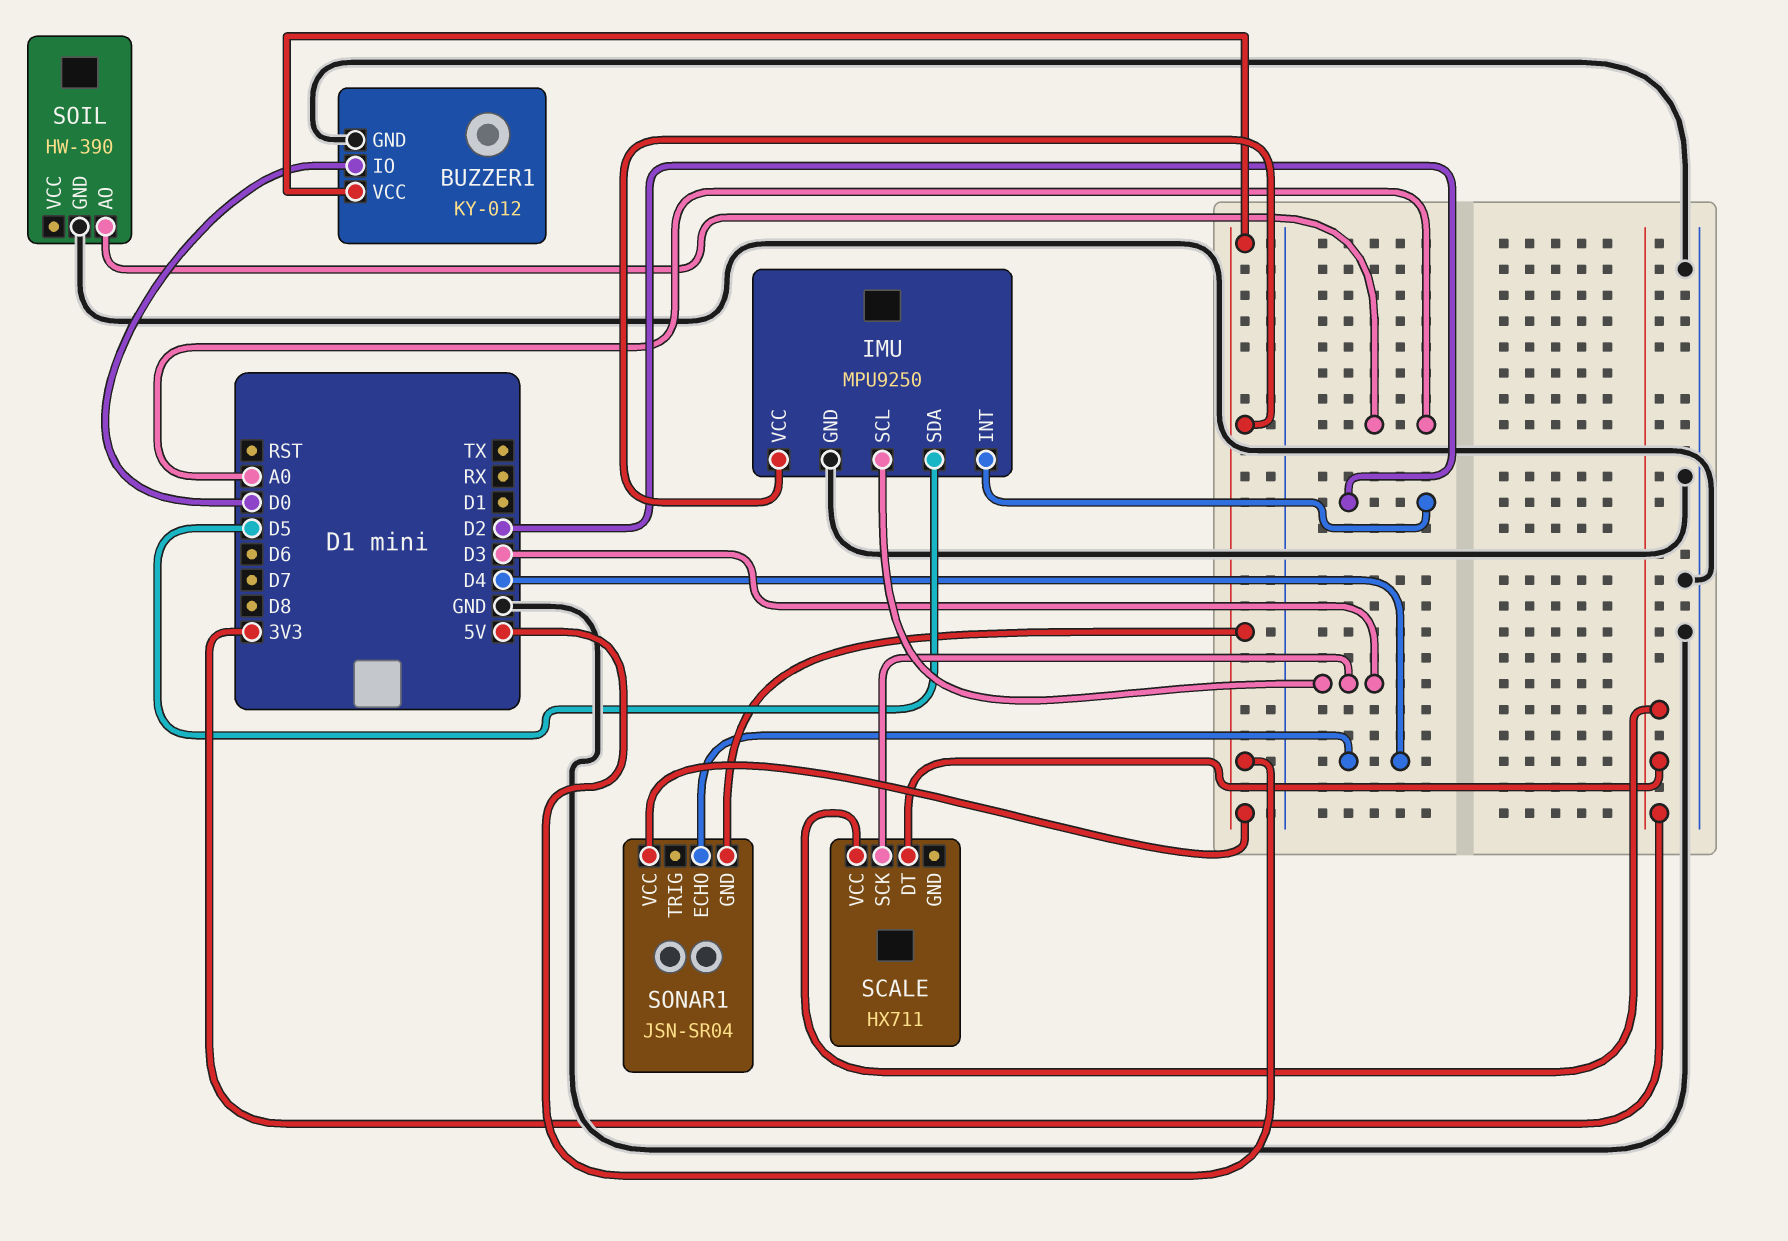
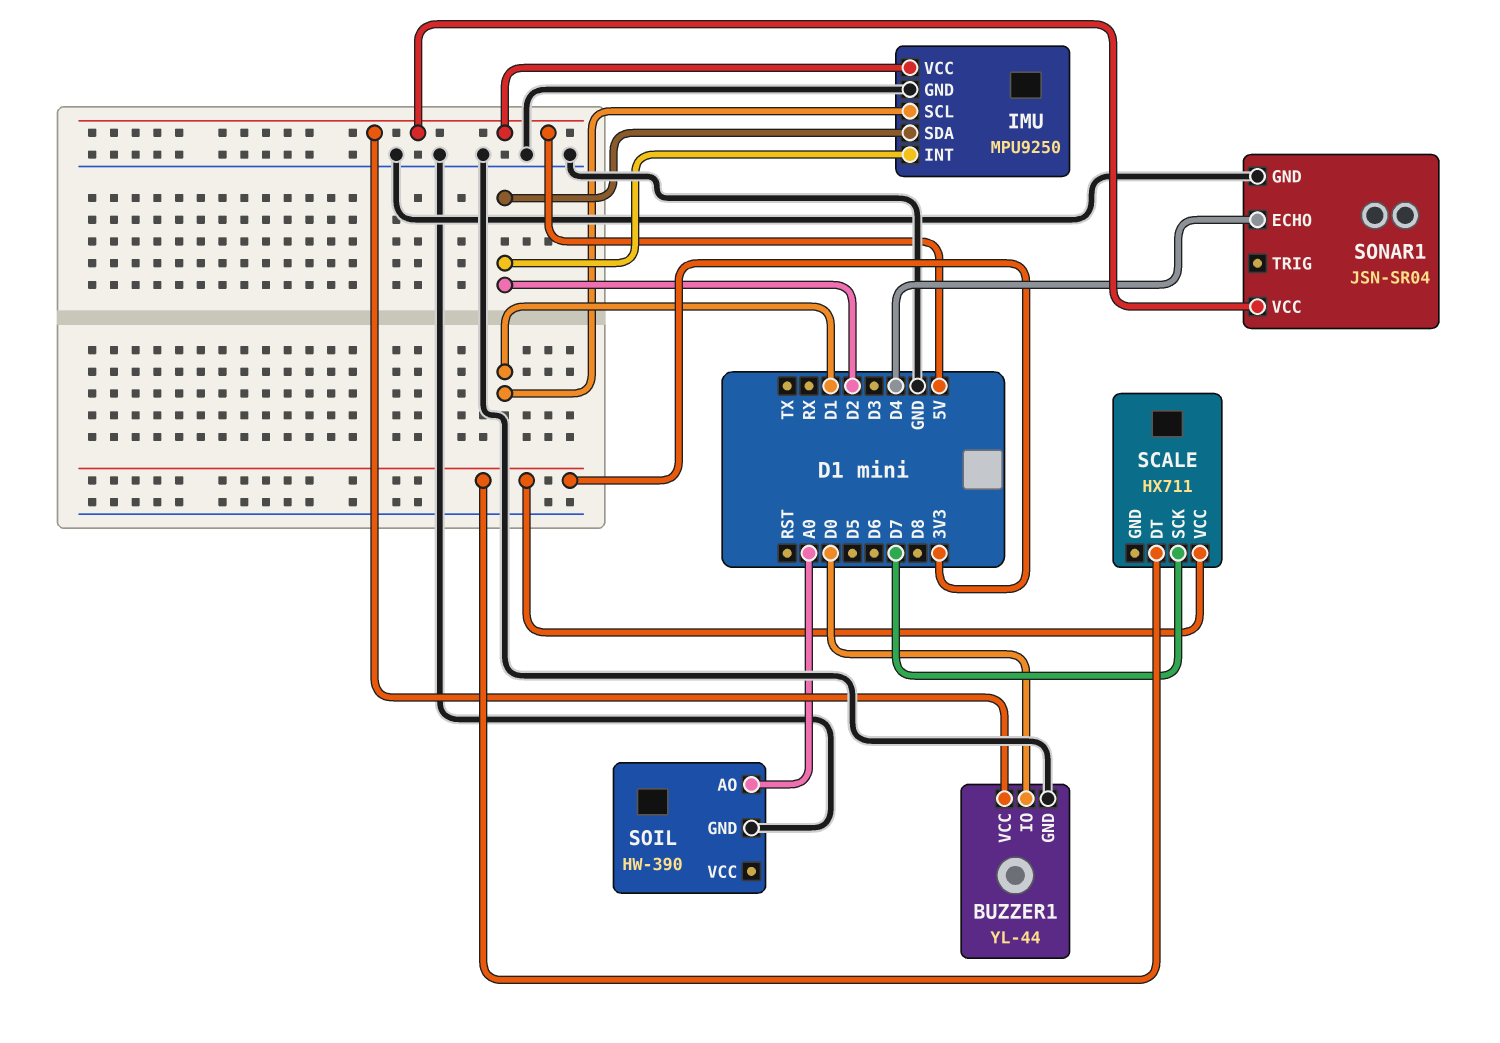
BUZZER1: KY-012 -> YL-44
IMU pin SCL: D3 -> D1
IMU pin SDA: D5 -> D2
SCALE pin SCK: D3 -> D7
SONAR1 pin GND: 5V -> GND

